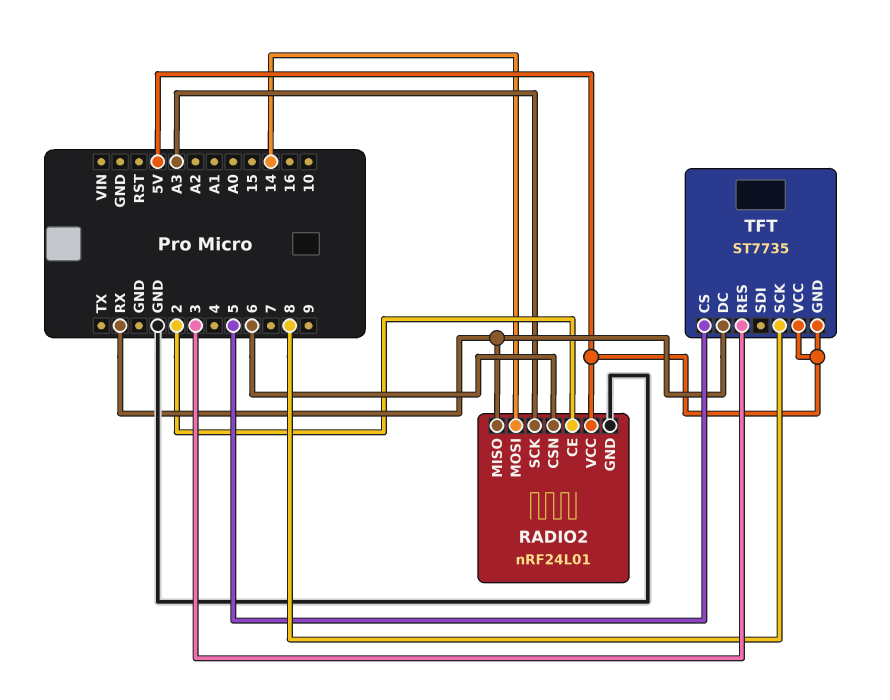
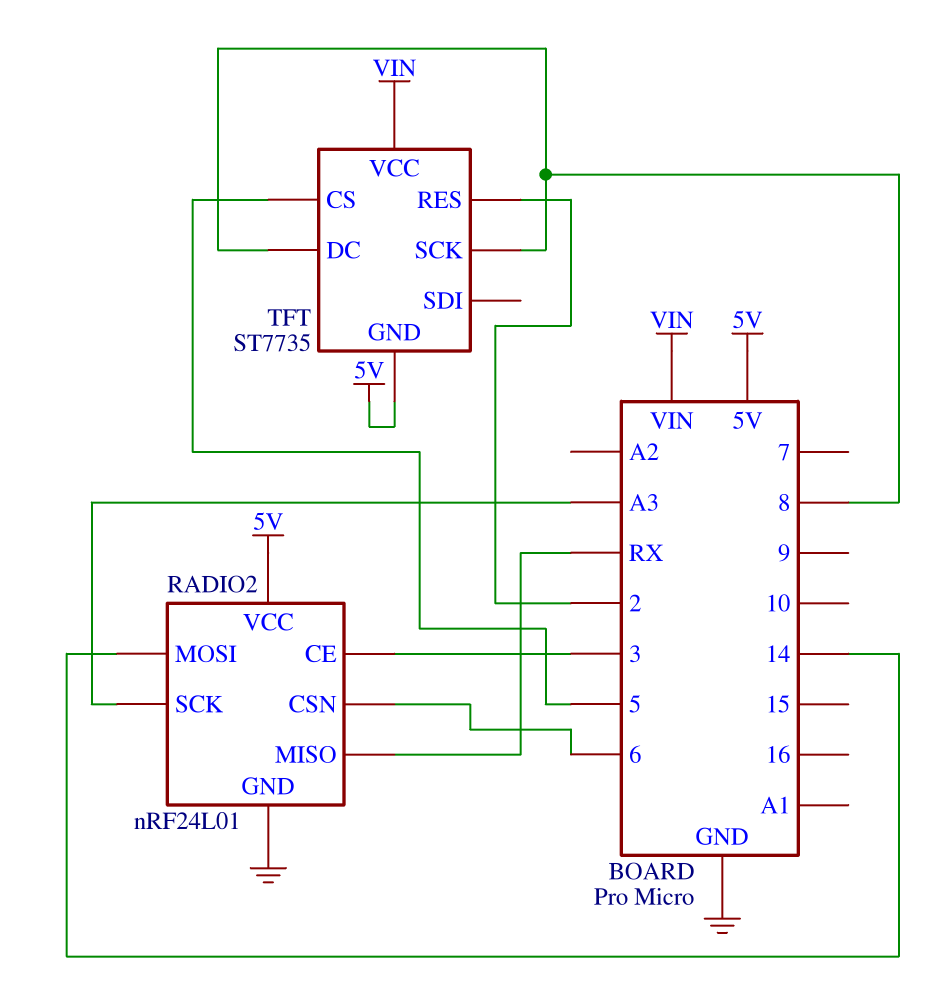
RADIO2 pin CE: 2 -> 3
TFT pin DC: RX -> 8
TFT pin RES: 3 -> 2
TFT pin VCC: 5V -> VIN

